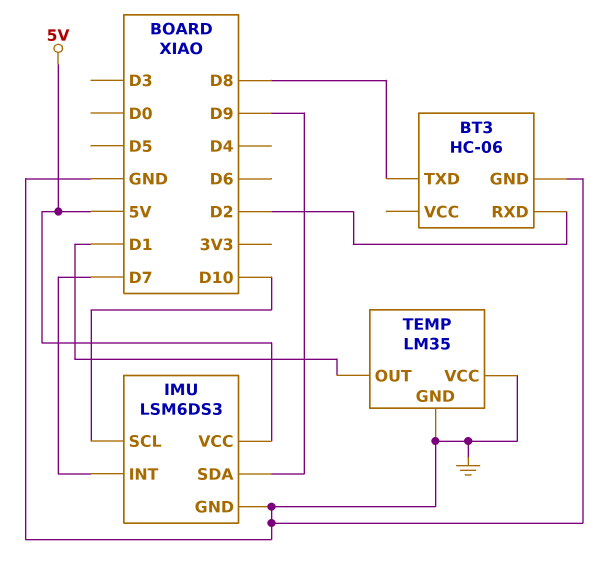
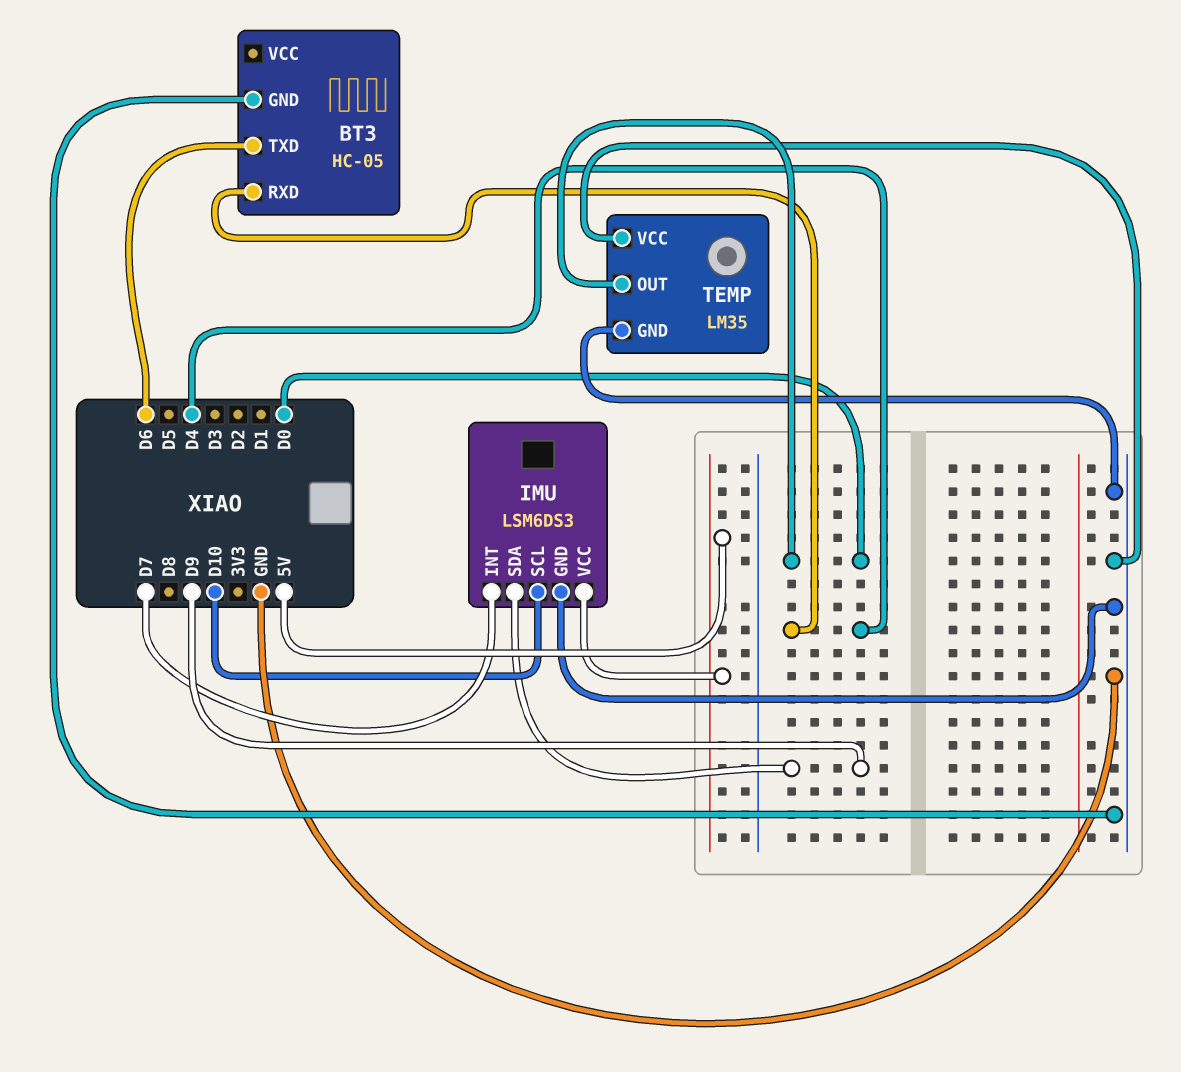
BT3: HC-06 -> HC-05
BT3 pin RXD: D2 -> D4
BT3 pin TXD: D8 -> D6
TEMP pin OUT: D1 -> D0

